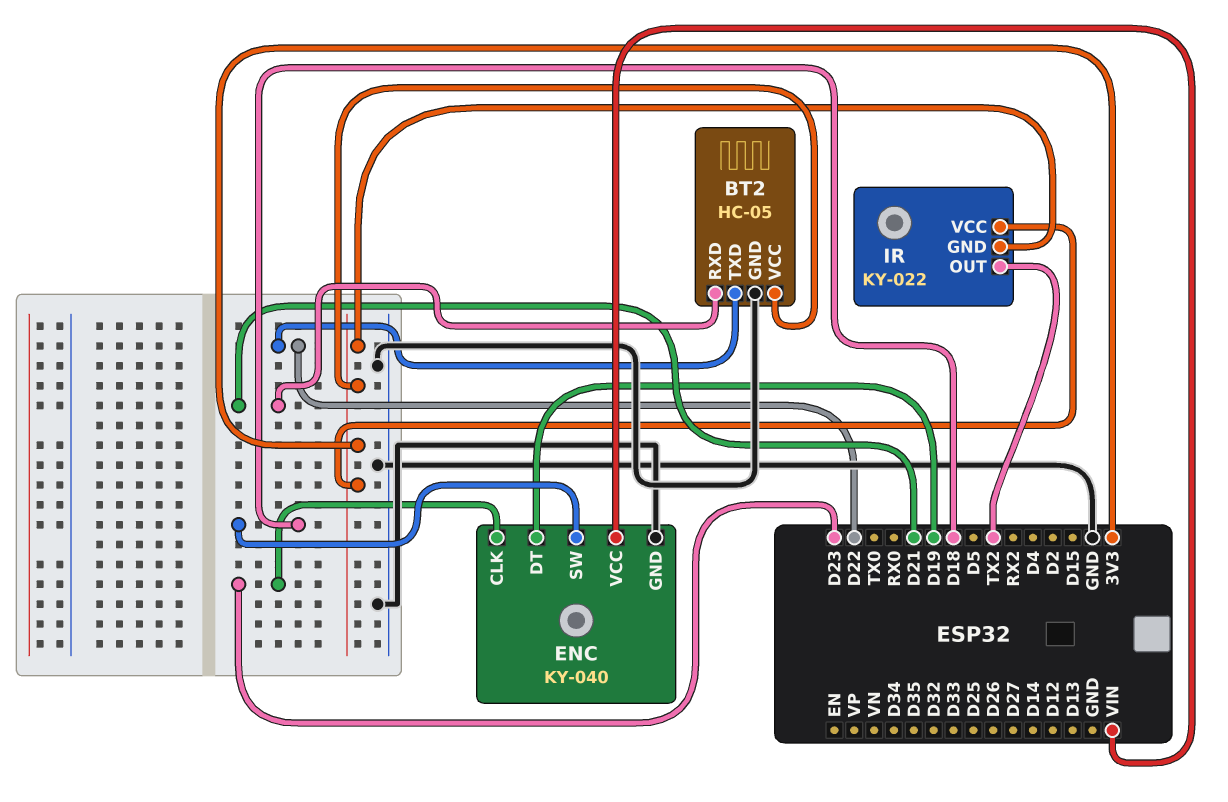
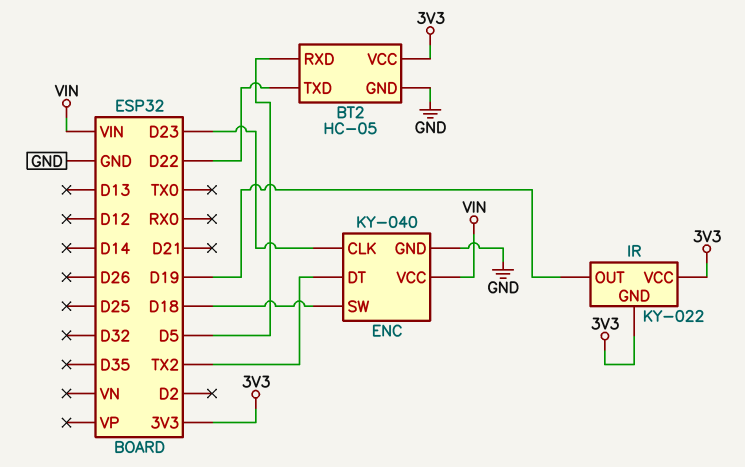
BT2 pin RXD: D21 -> D5
ENC pin DT: D19 -> TX2
IR pin OUT: TX2 -> D19

